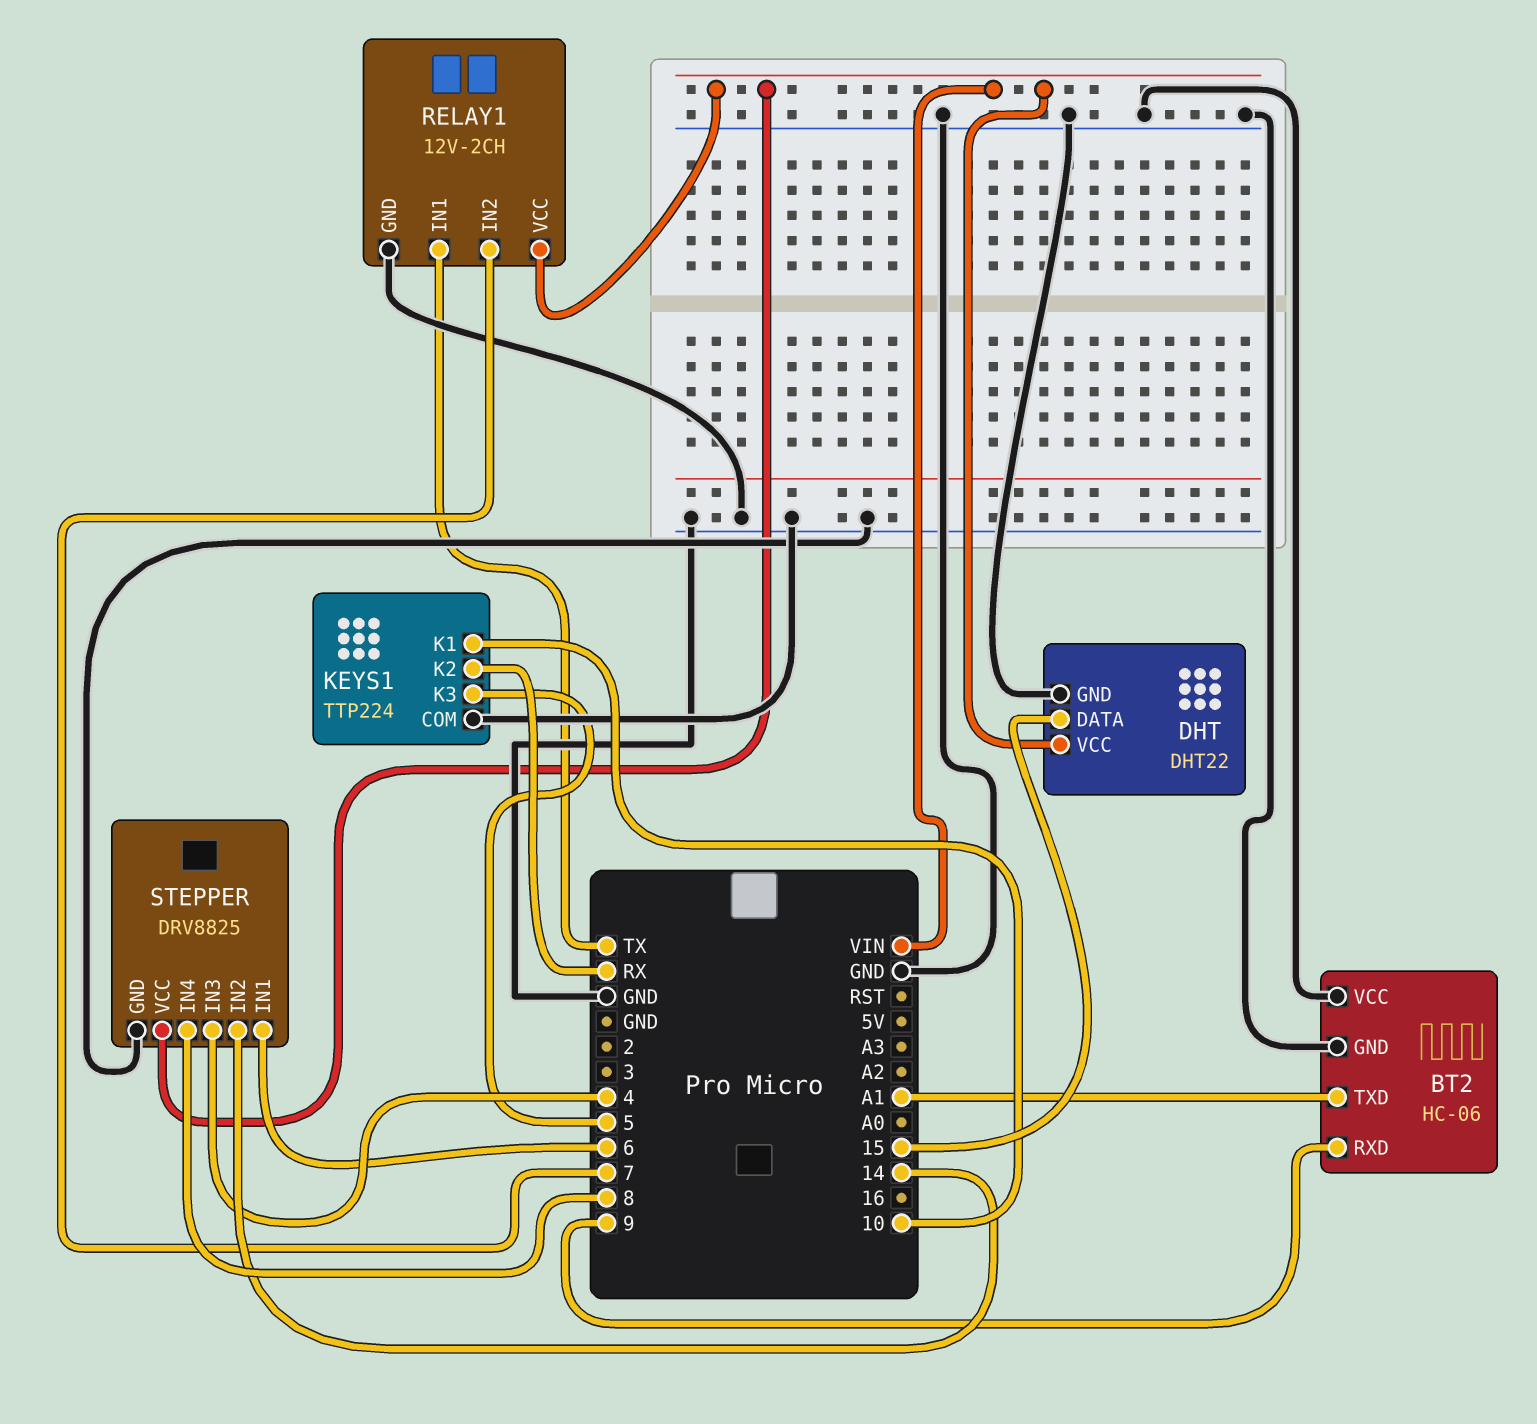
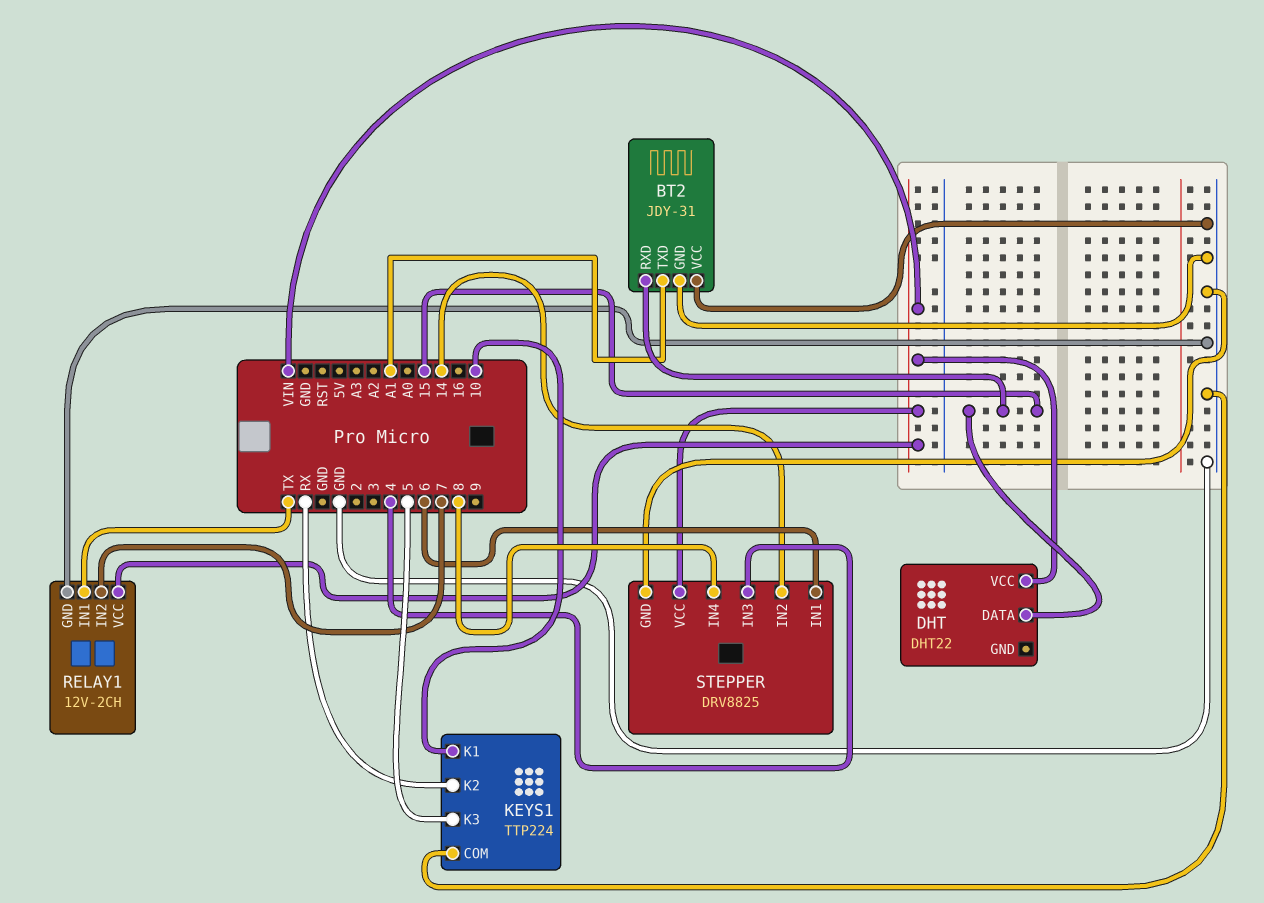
BT2: HC-06 -> JDY-31
BT2 pin RXD: 9 -> 15
DHT pin GND: GND -> none

